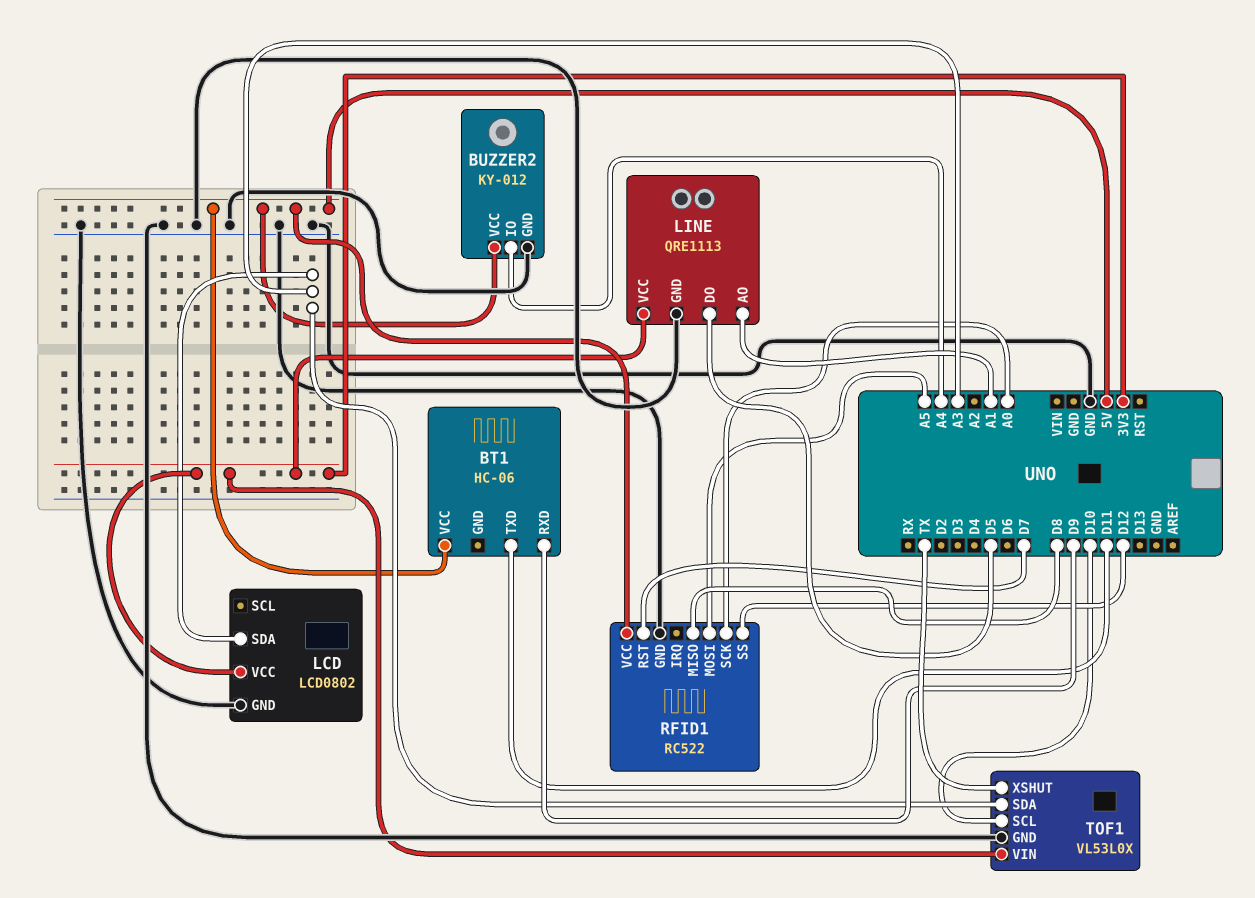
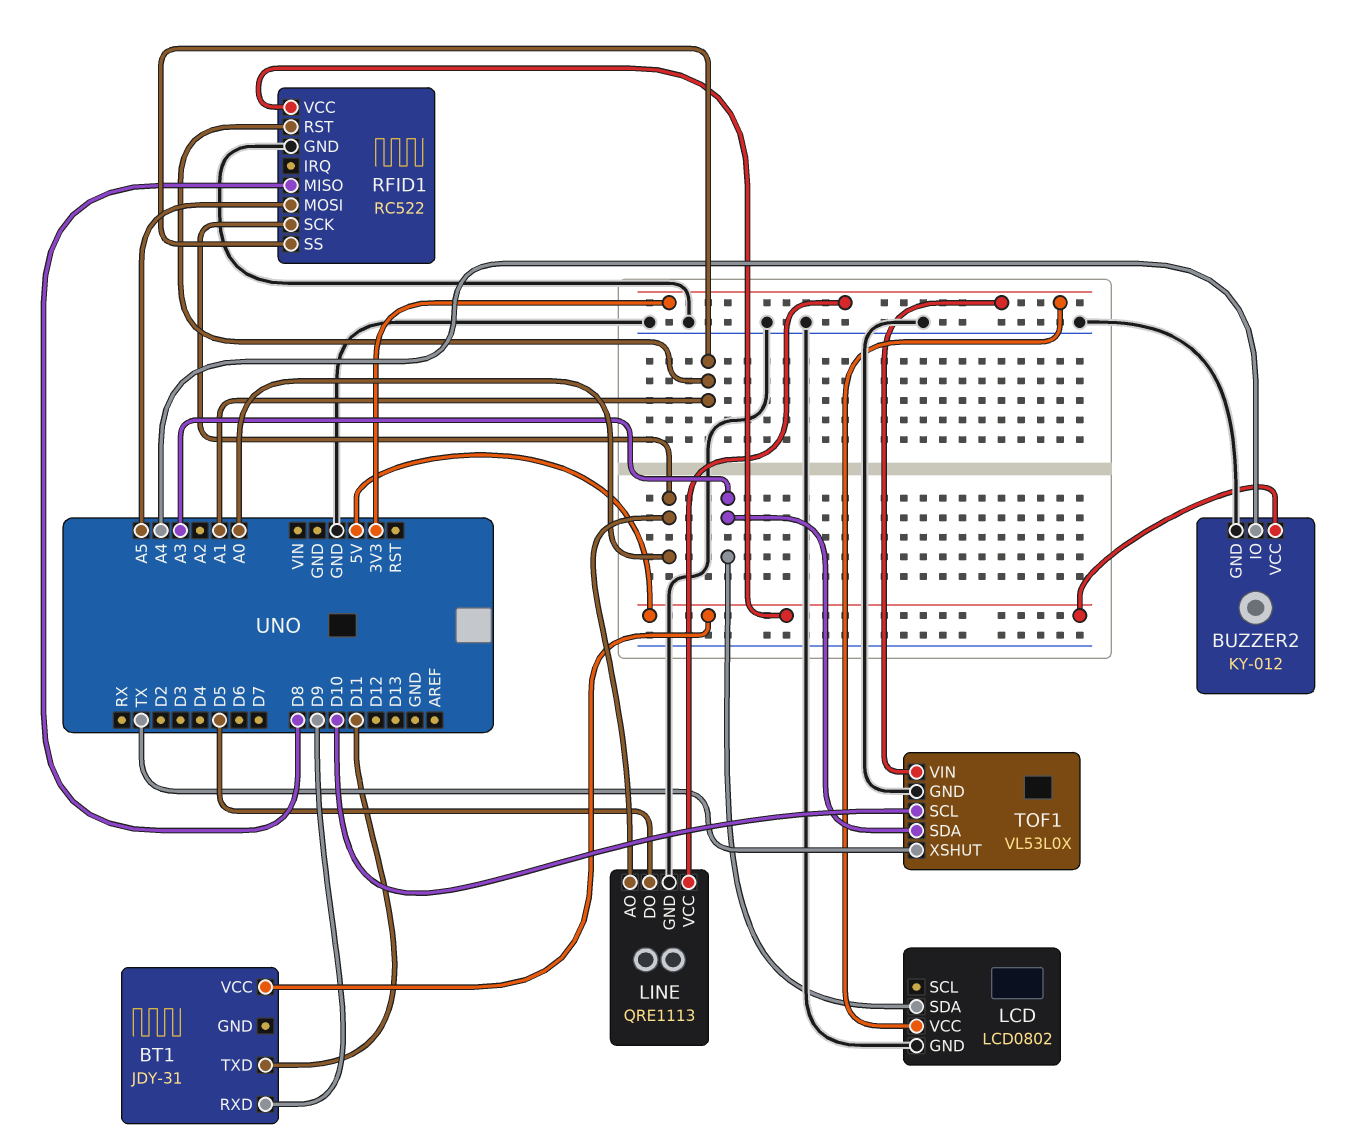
BT1: HC-06 -> JDY-31
LINE pin AO: A1 -> A0
RFID1 pin RST: D7 -> A1
RFID1 pin SS: D12 -> A1

